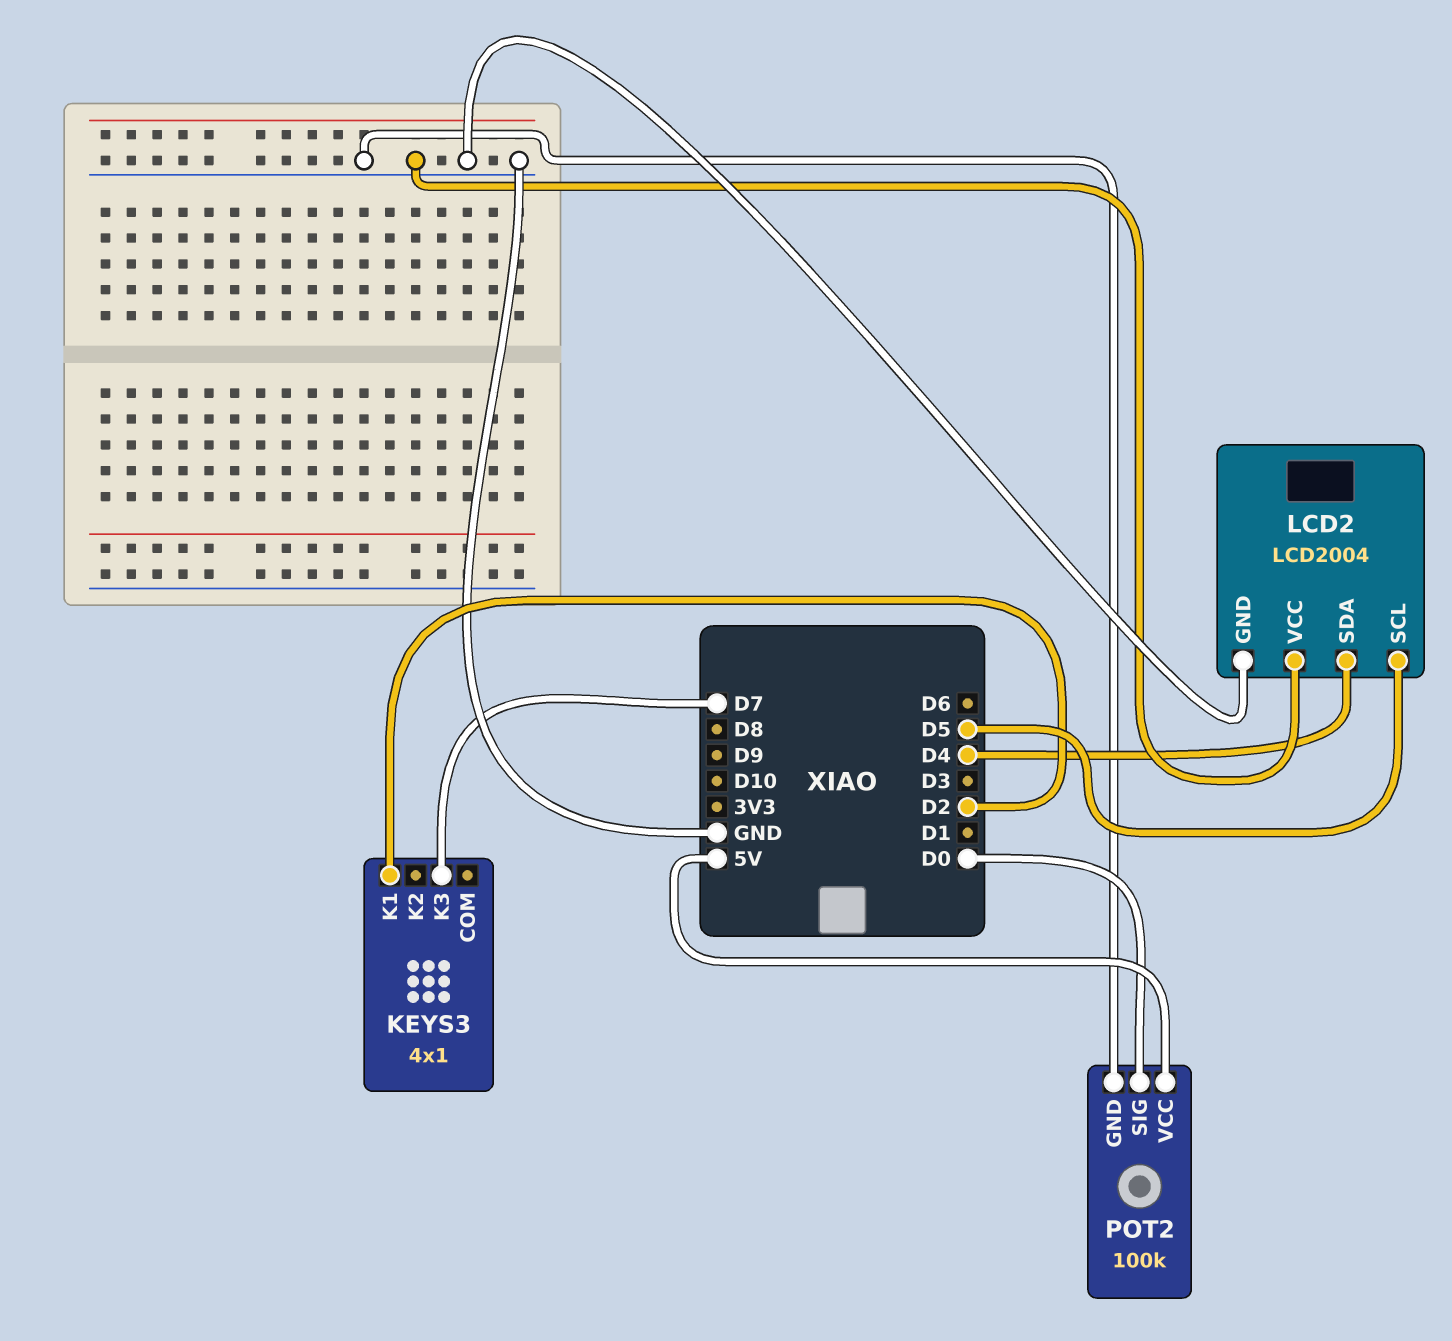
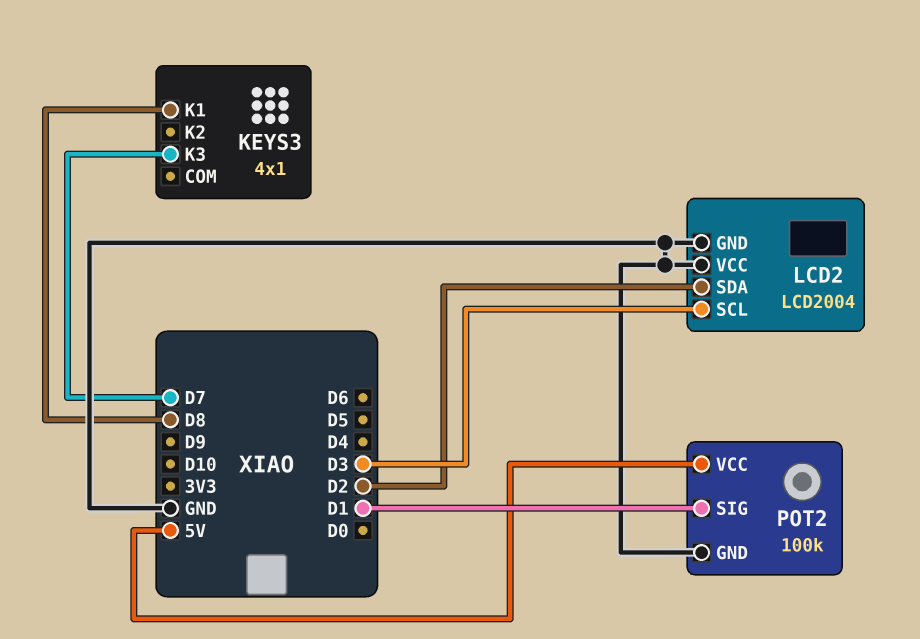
KEYS3 pin K1: D2 -> D8
LCD2 pin SCL: D5 -> D3
LCD2 pin SDA: D4 -> D2
POT2 pin SIG: D0 -> D1

